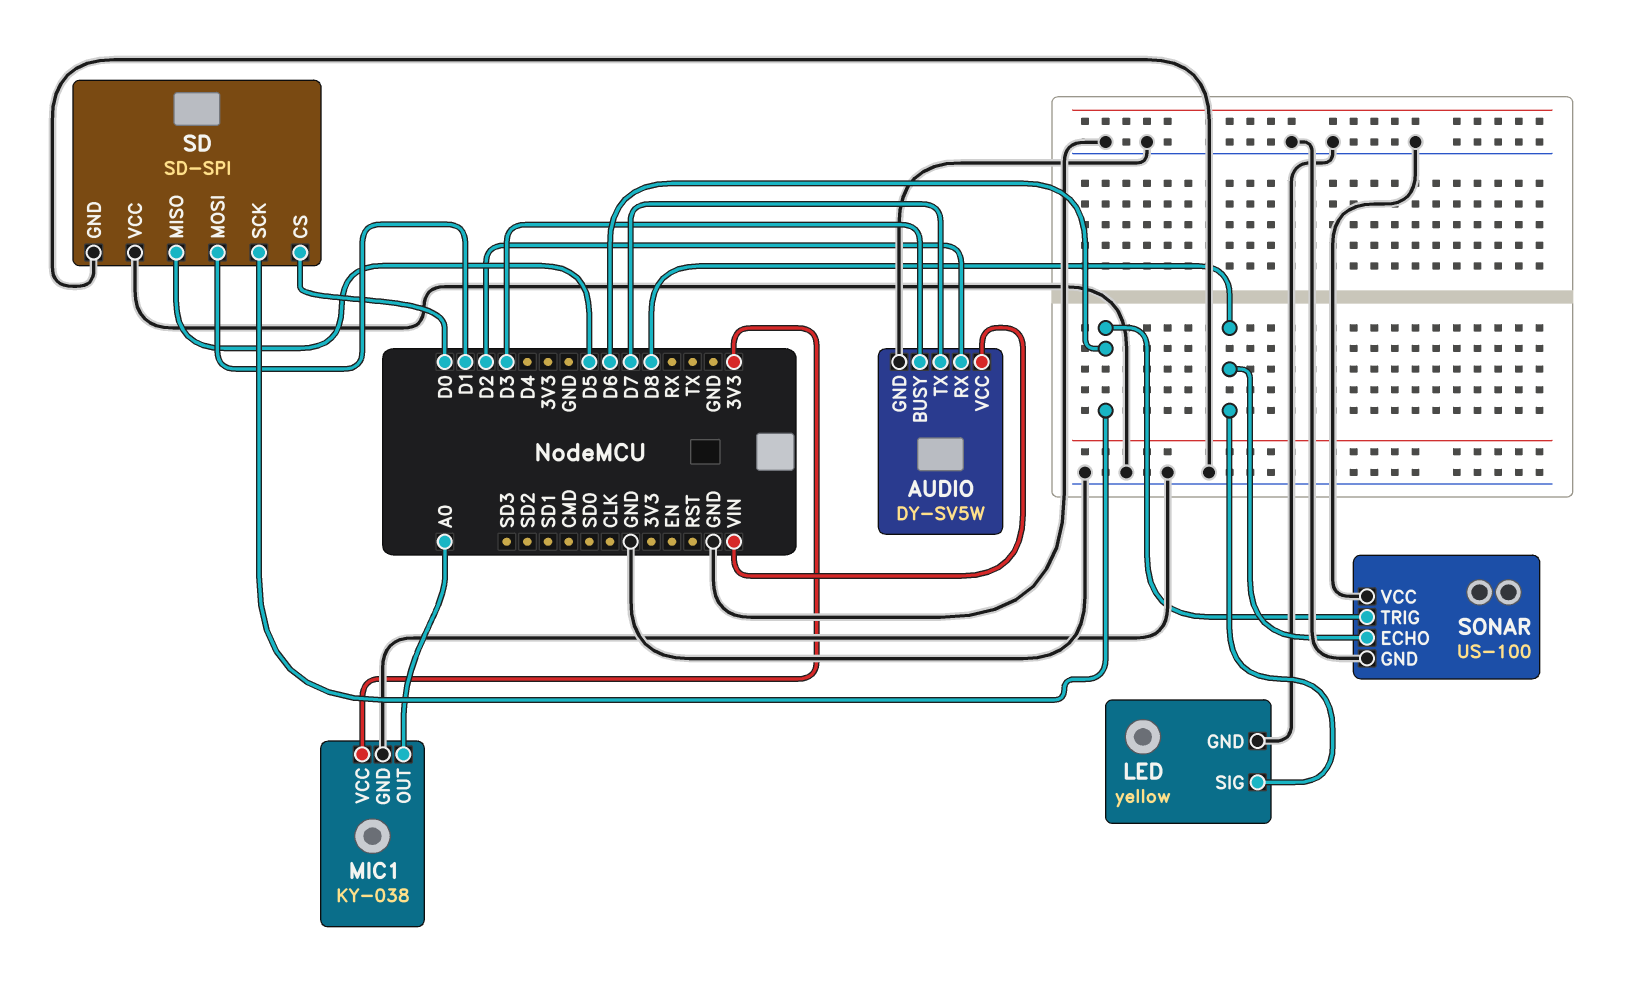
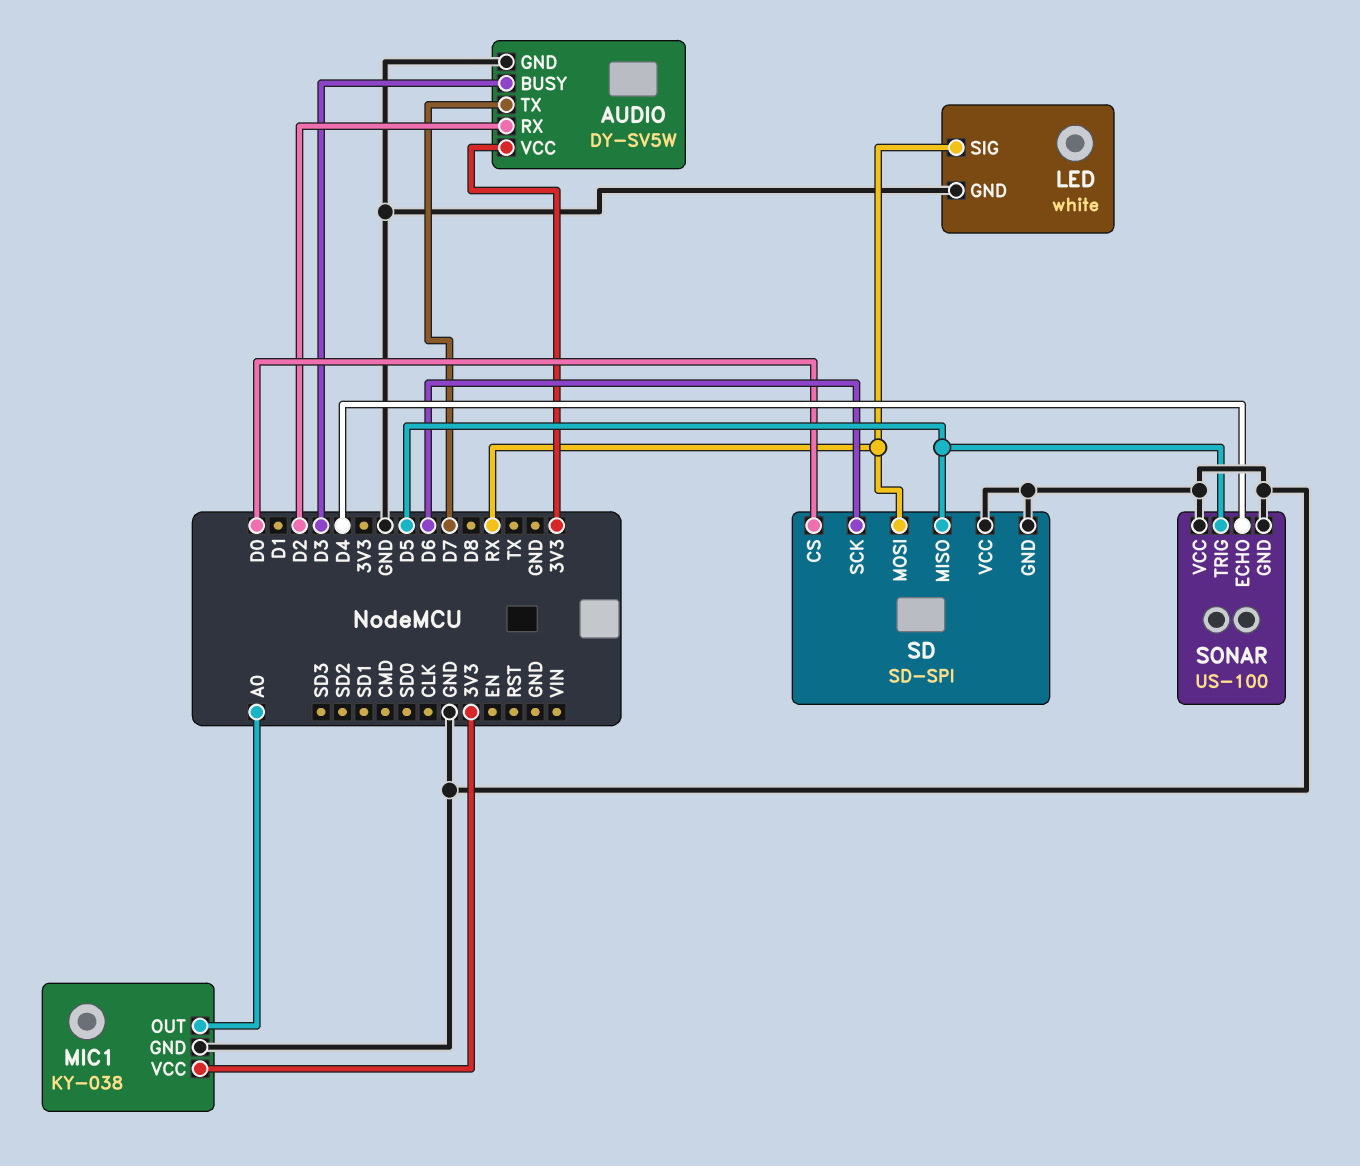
AUDIO pin VCC: VIN -> 3V3
LED: yellow -> white
LED pin SIG: D8 -> RX
SD pin MOSI: D1 -> RX
SONAR pin ECHO: D8 -> D4
SONAR pin TRIG: D6 -> D5

